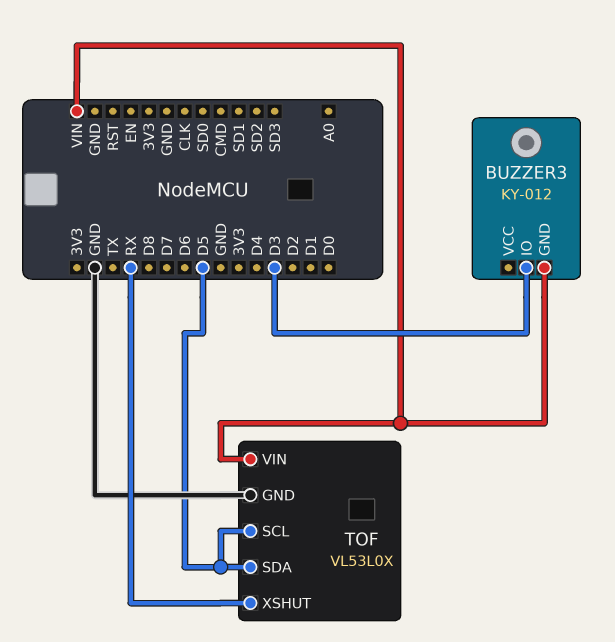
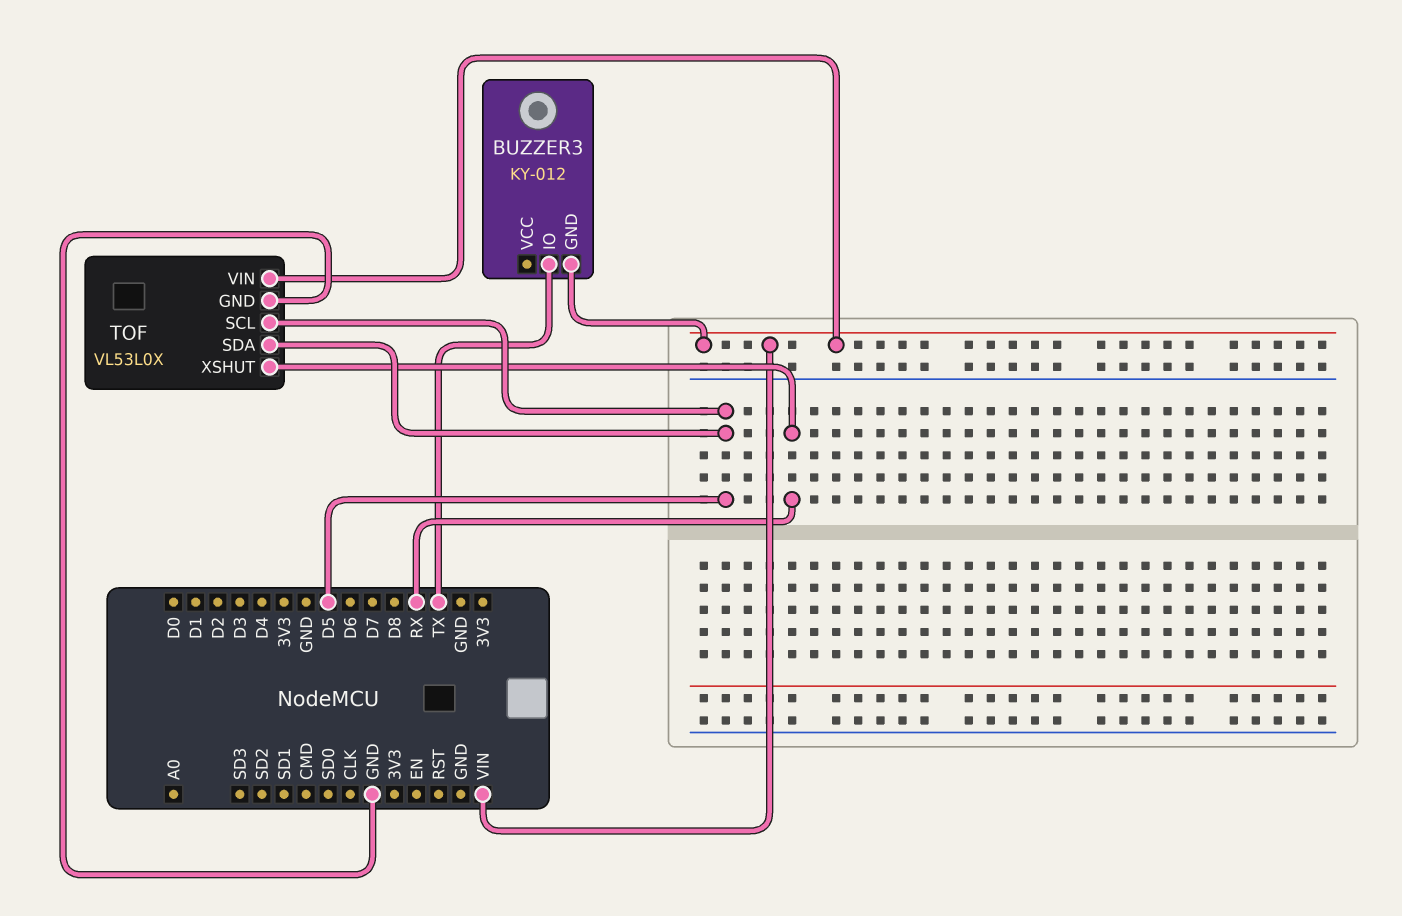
BUZZER3 pin IO: D3 -> TX

